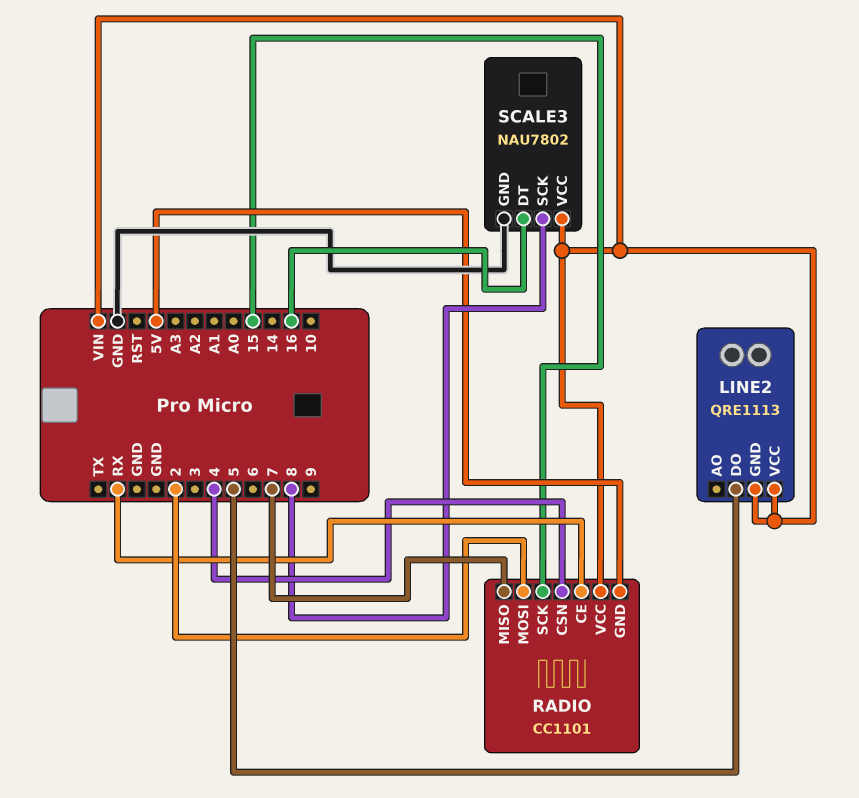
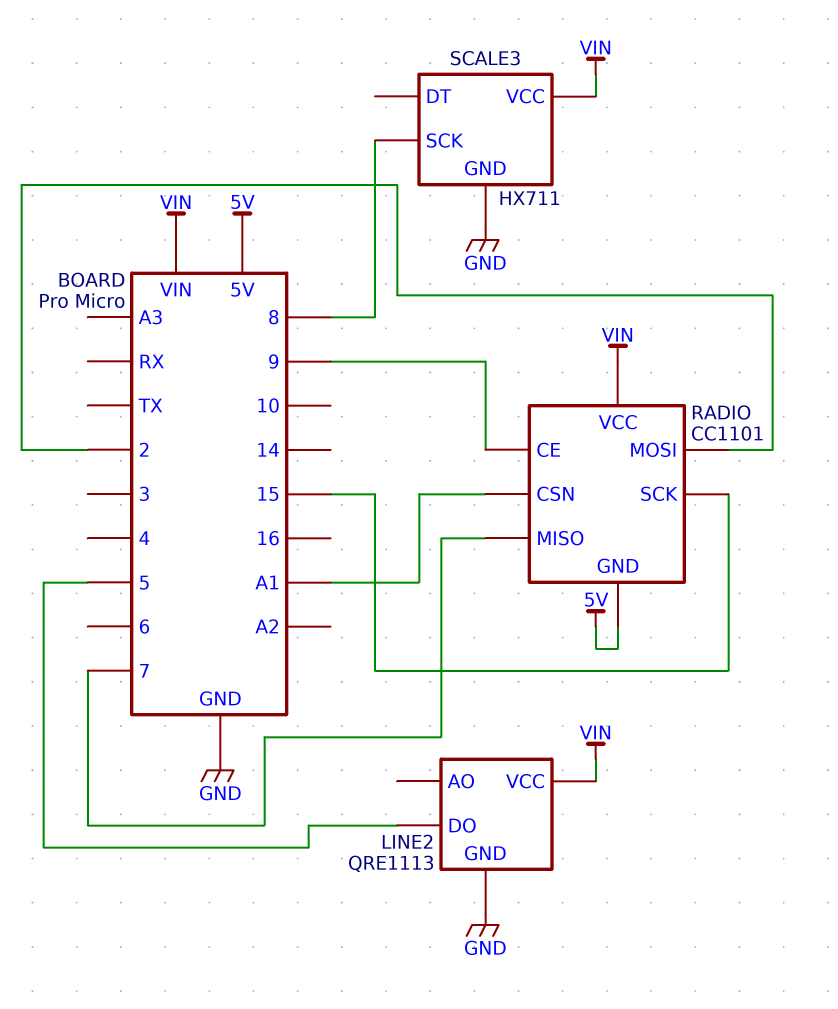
LINE2 pin GND: VIN -> GND
RADIO pin CE: RX -> 9
RADIO pin CSN: 4 -> A1
SCALE3: NAU7802 -> HX711
SCALE3 pin DT: 16 -> none

